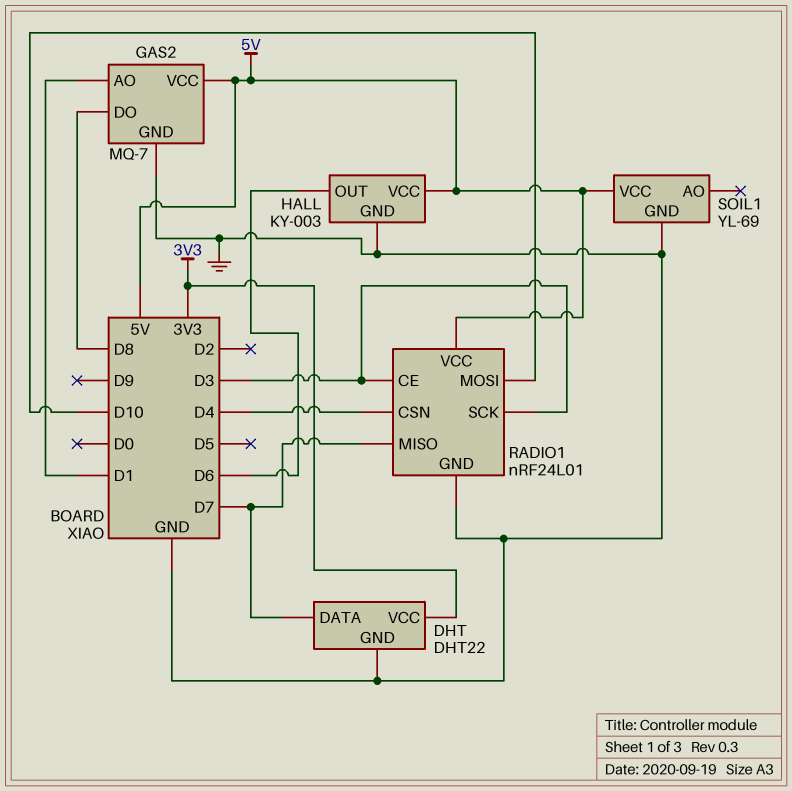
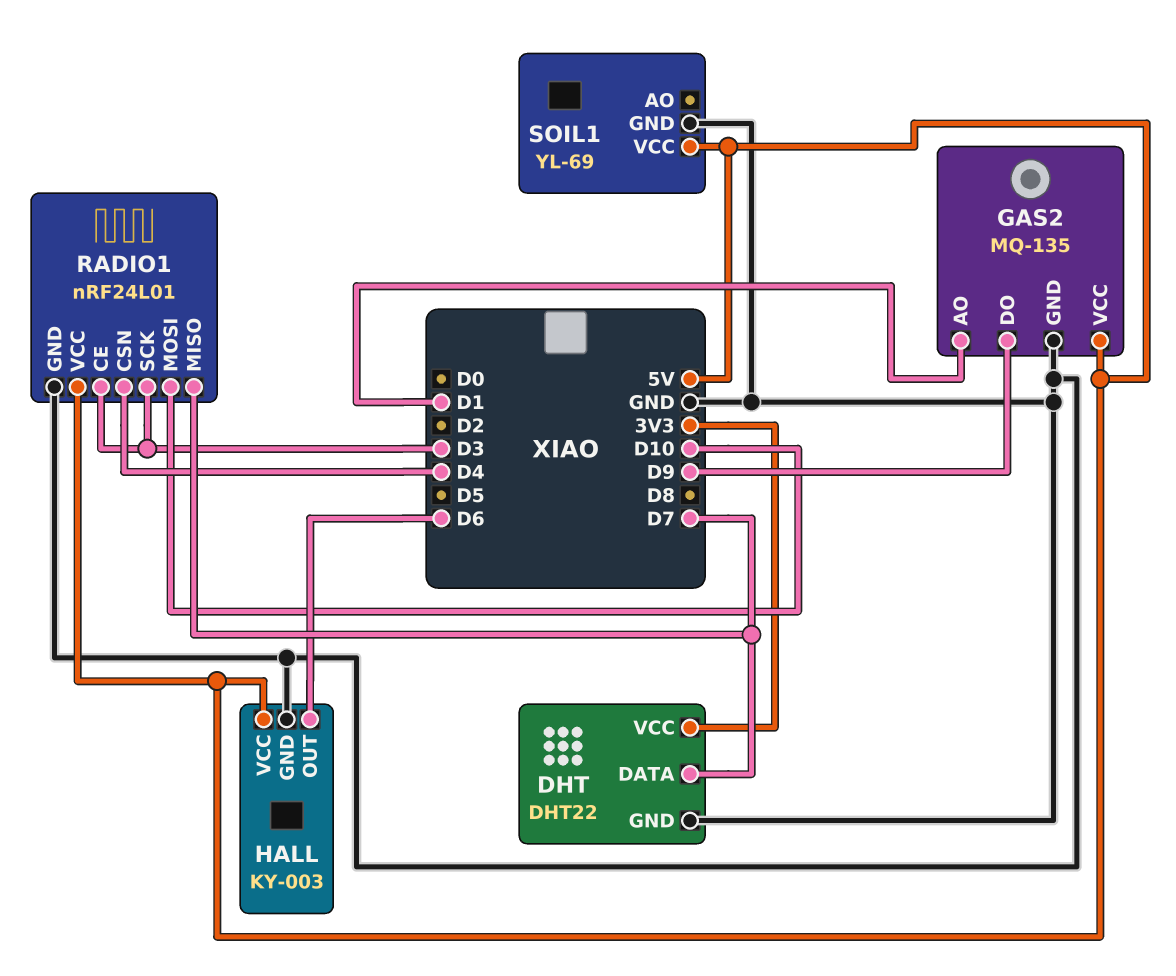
GAS2: MQ-7 -> MQ-135
GAS2 pin DO: D8 -> D9

